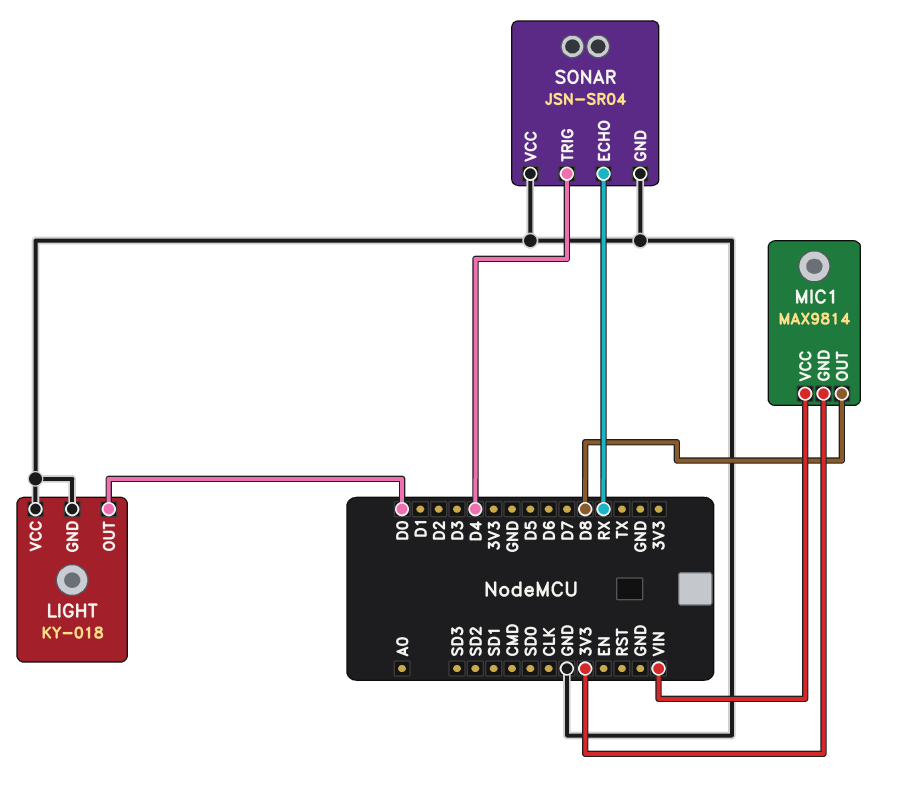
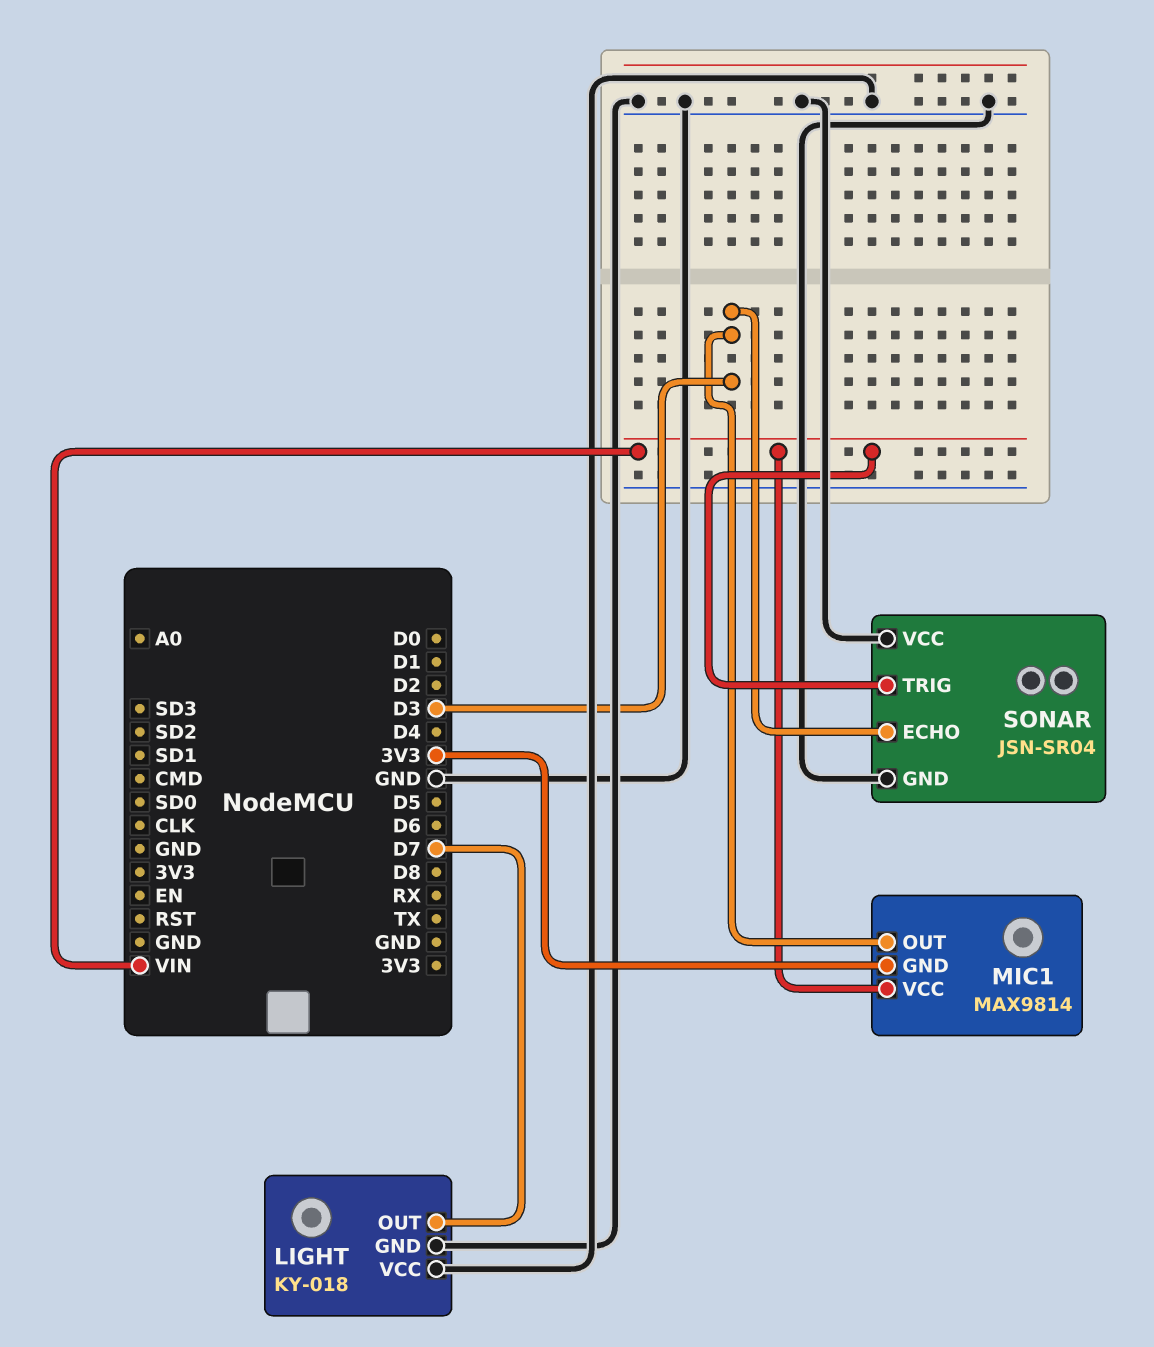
LIGHT pin OUT: D0 -> D7
MIC1 pin OUT: D8 -> D3
SONAR pin ECHO: RX -> D3
SONAR pin TRIG: D4 -> VIN

